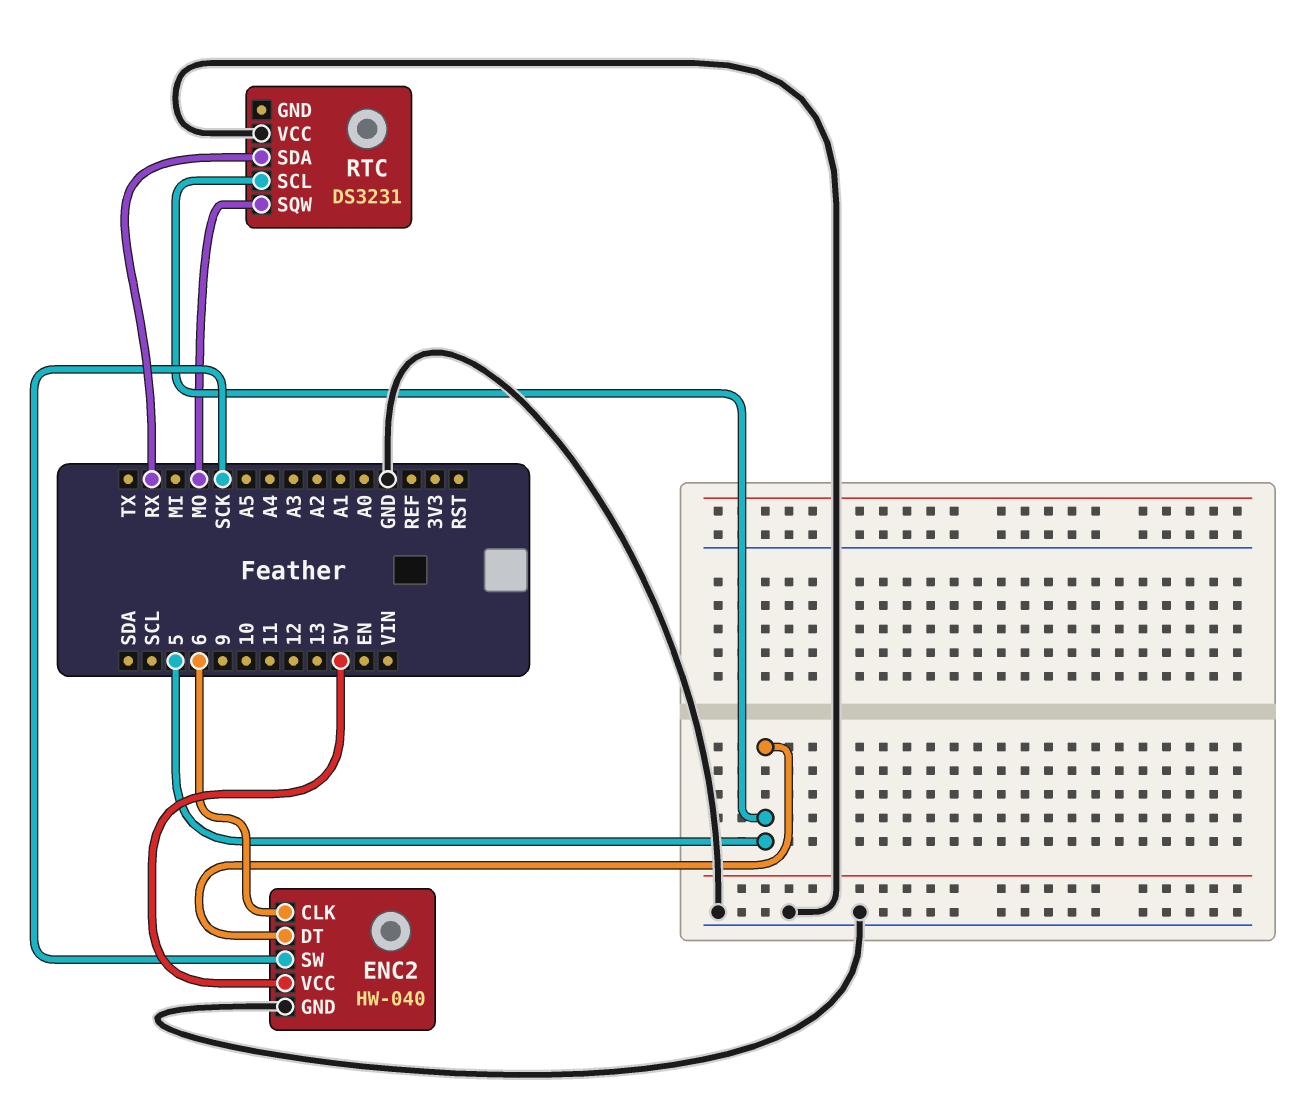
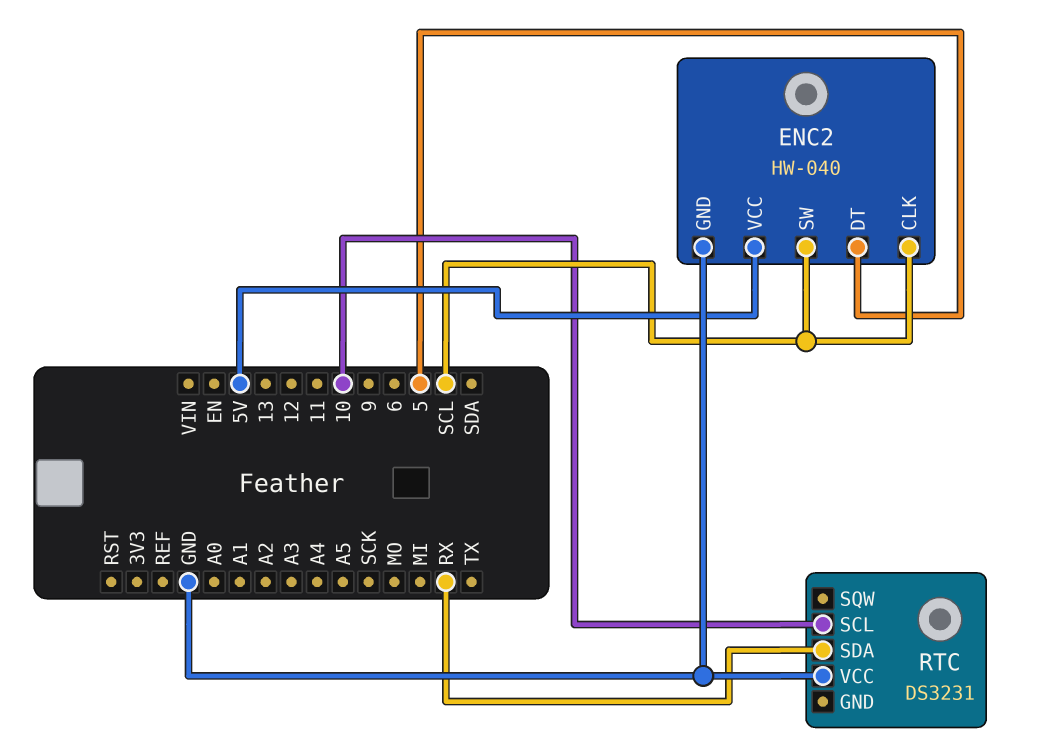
ENC2 pin CLK: 6 -> SCL
ENC2 pin SW: SCK -> SCL
RTC pin SCL: 5 -> 10
RTC pin SQW: MO -> none

